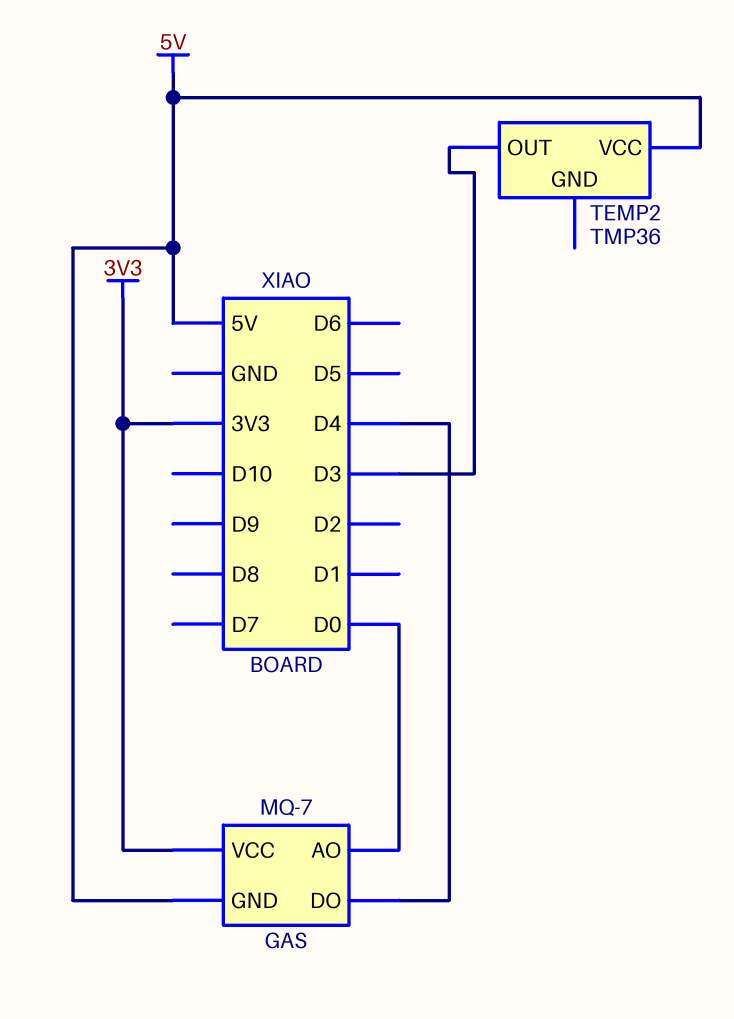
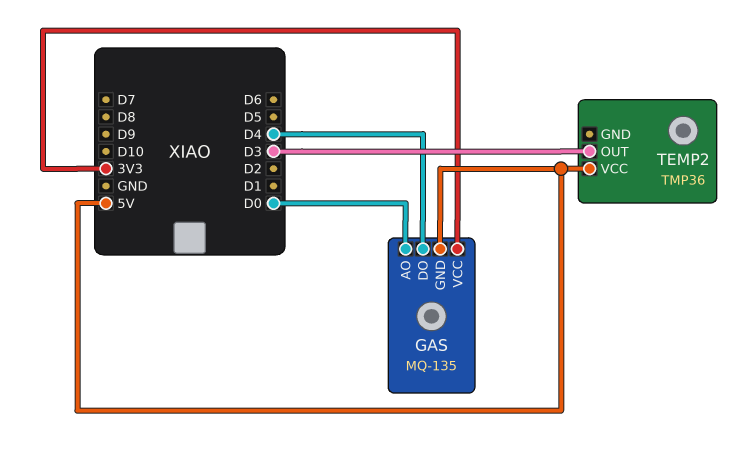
GAS: MQ-7 -> MQ-135

